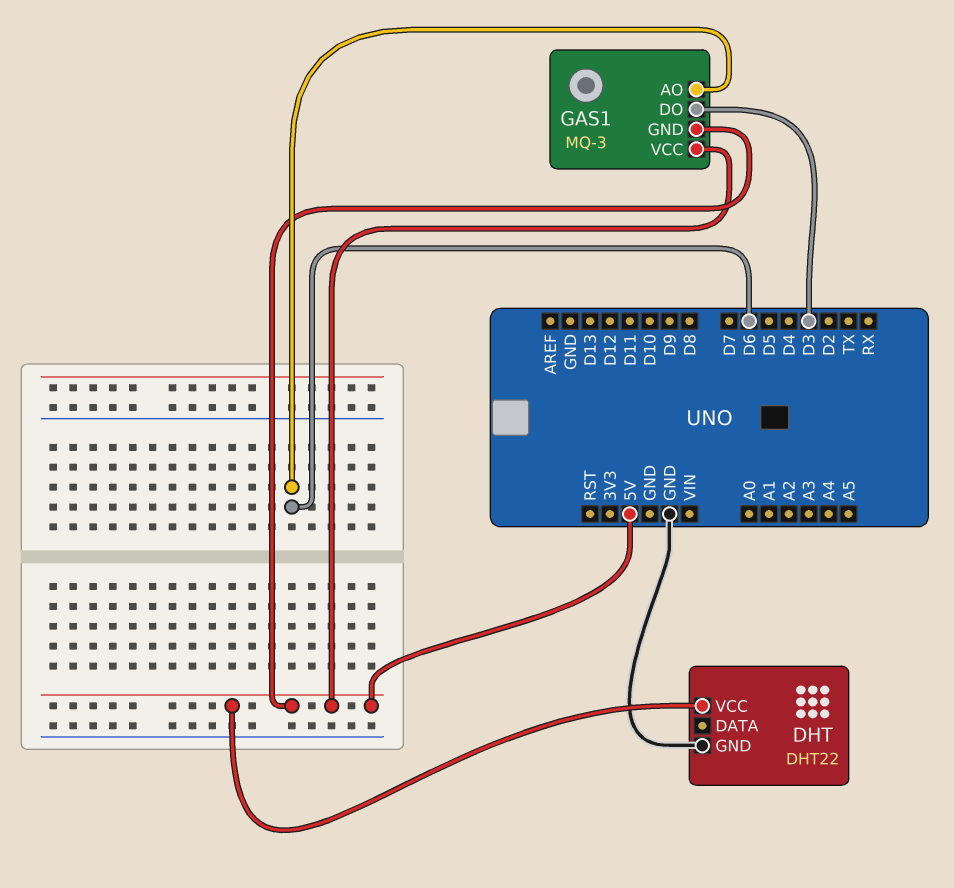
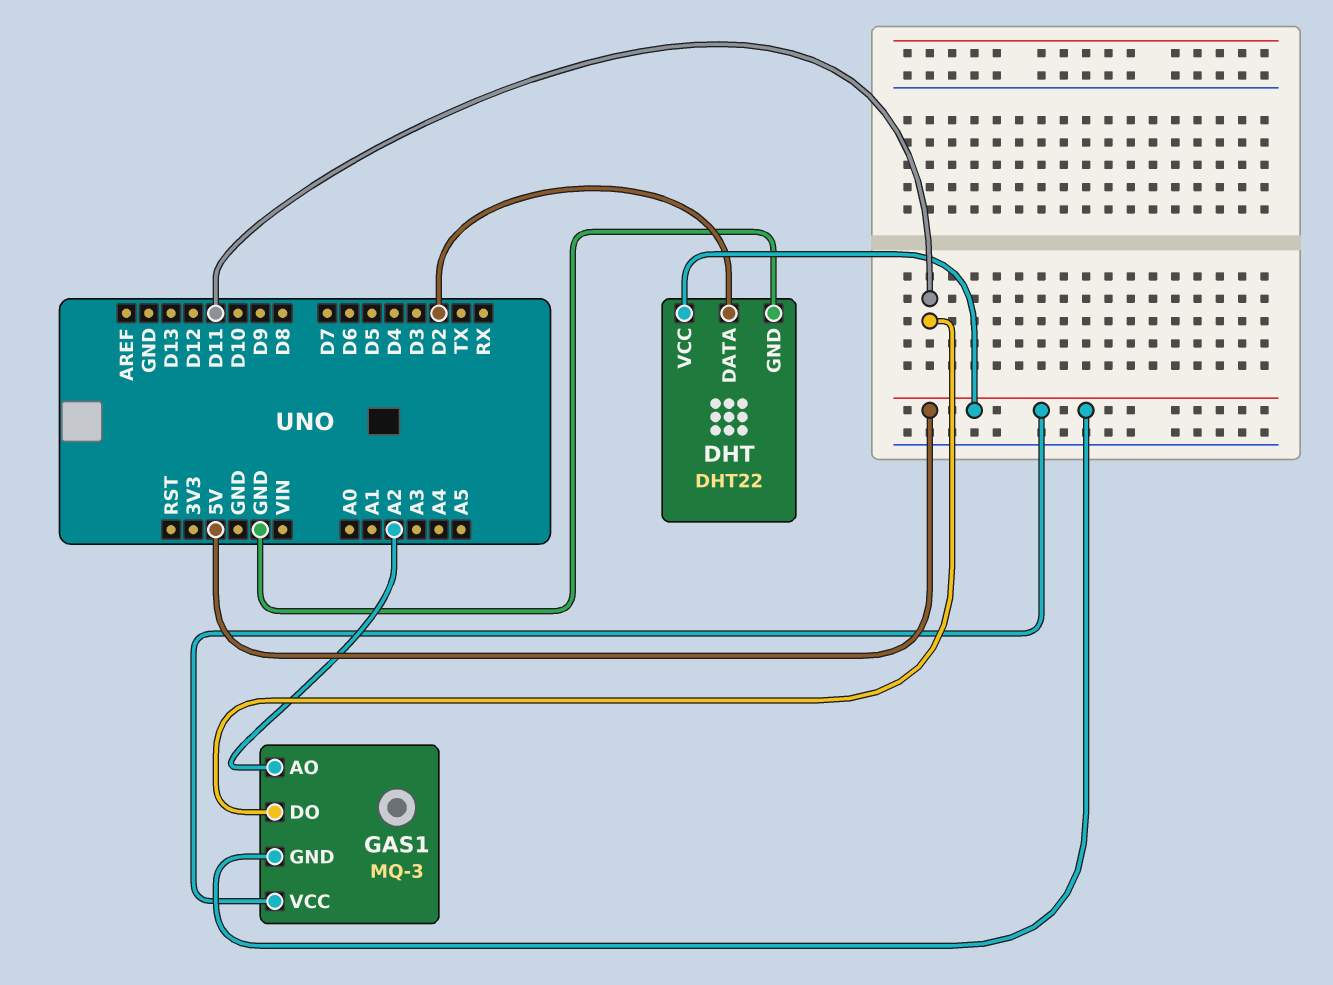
DHT pin DATA: none -> D2
GAS1 pin AO: D6 -> A2
GAS1 pin DO: D3 -> D11

